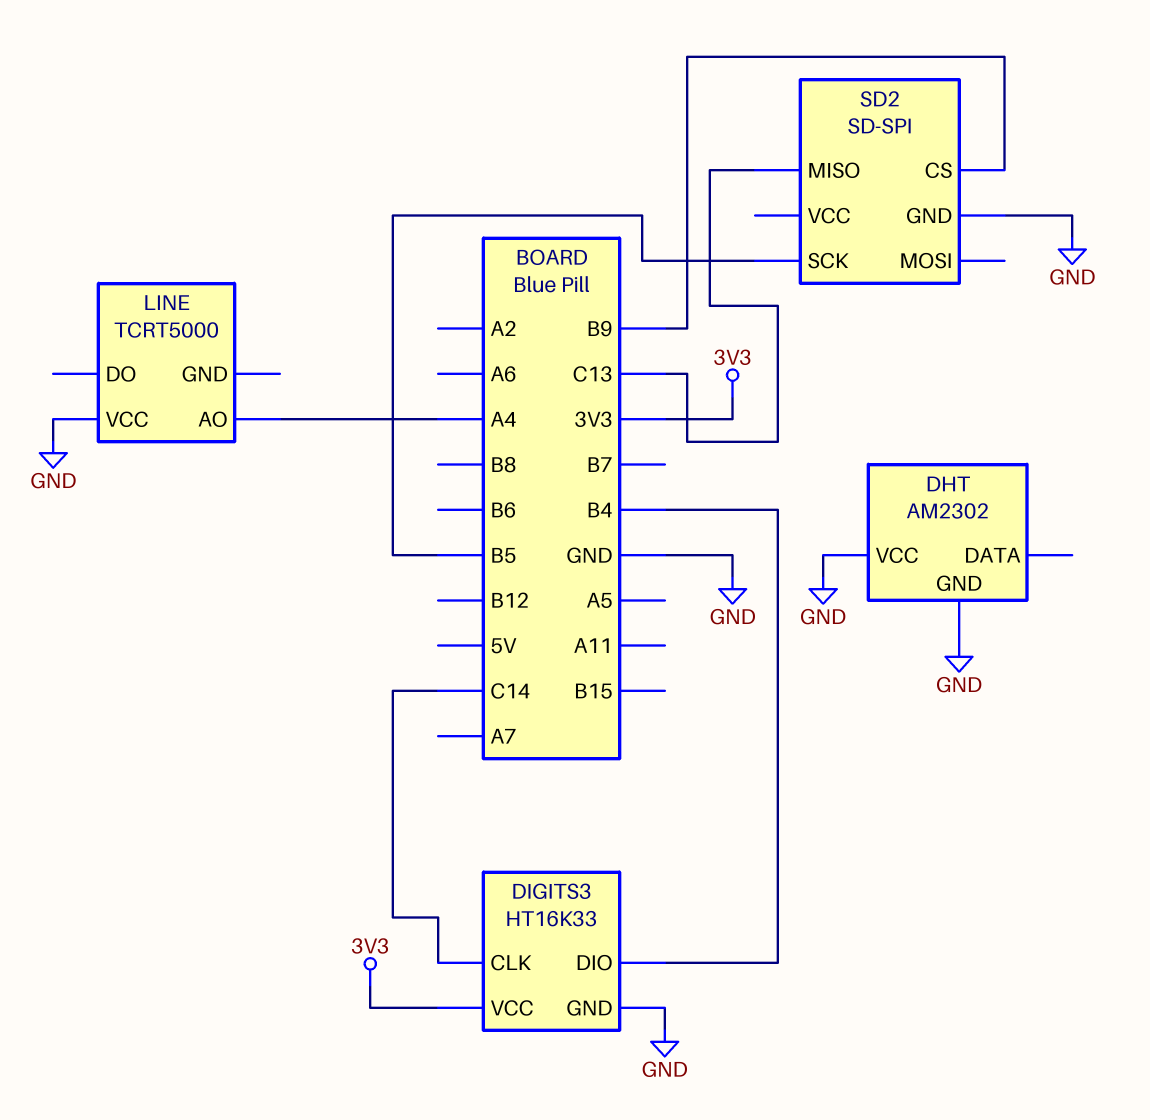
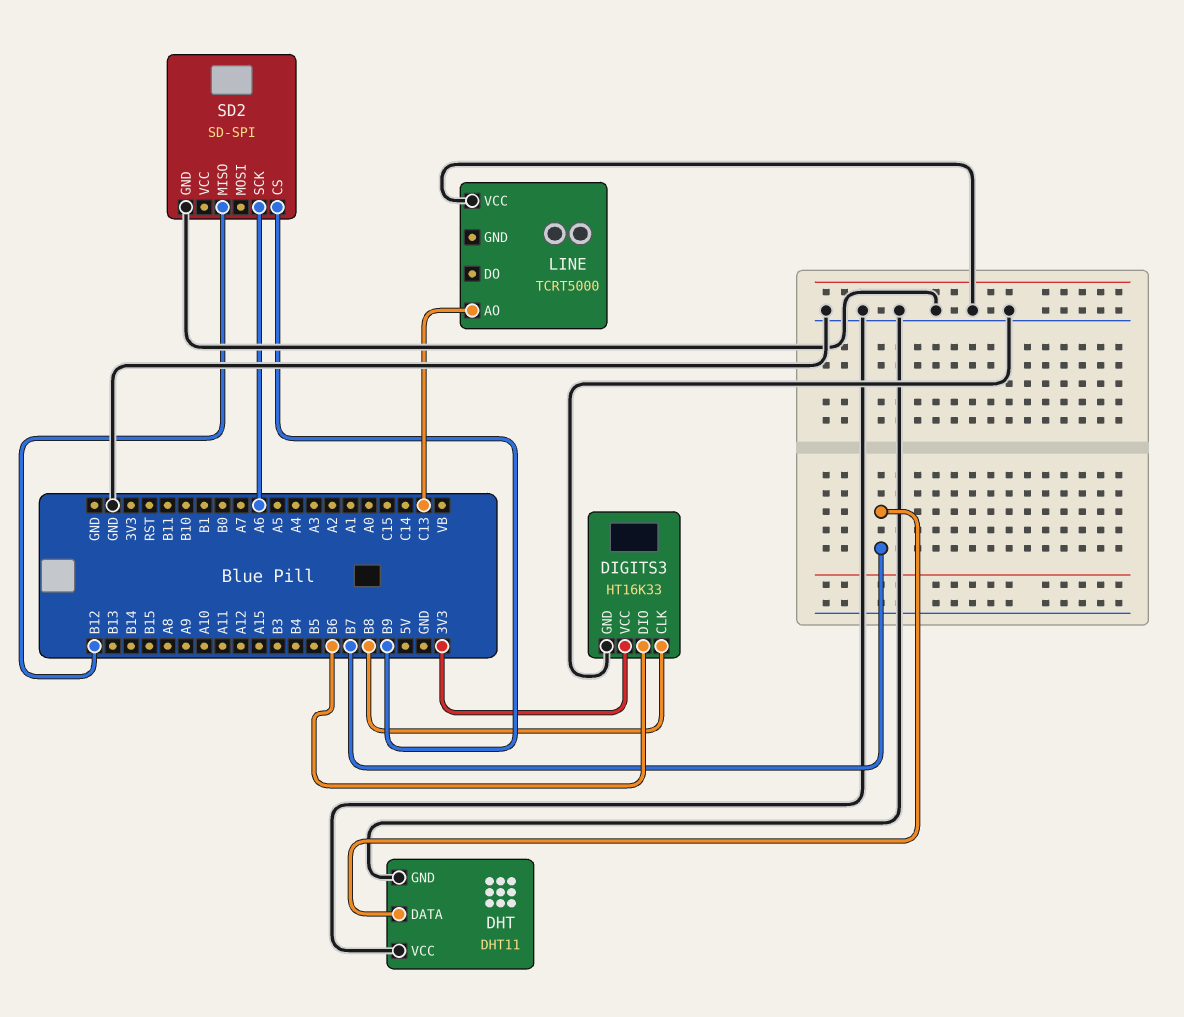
DHT: AM2302 -> DHT11
DHT pin DATA: none -> B7
DIGITS3 pin CLK: C14 -> B8
DIGITS3 pin DIO: B4 -> B6
LINE pin AO: A4 -> C13
SD2 pin MISO: C13 -> B12
SD2 pin SCK: B5 -> A6

